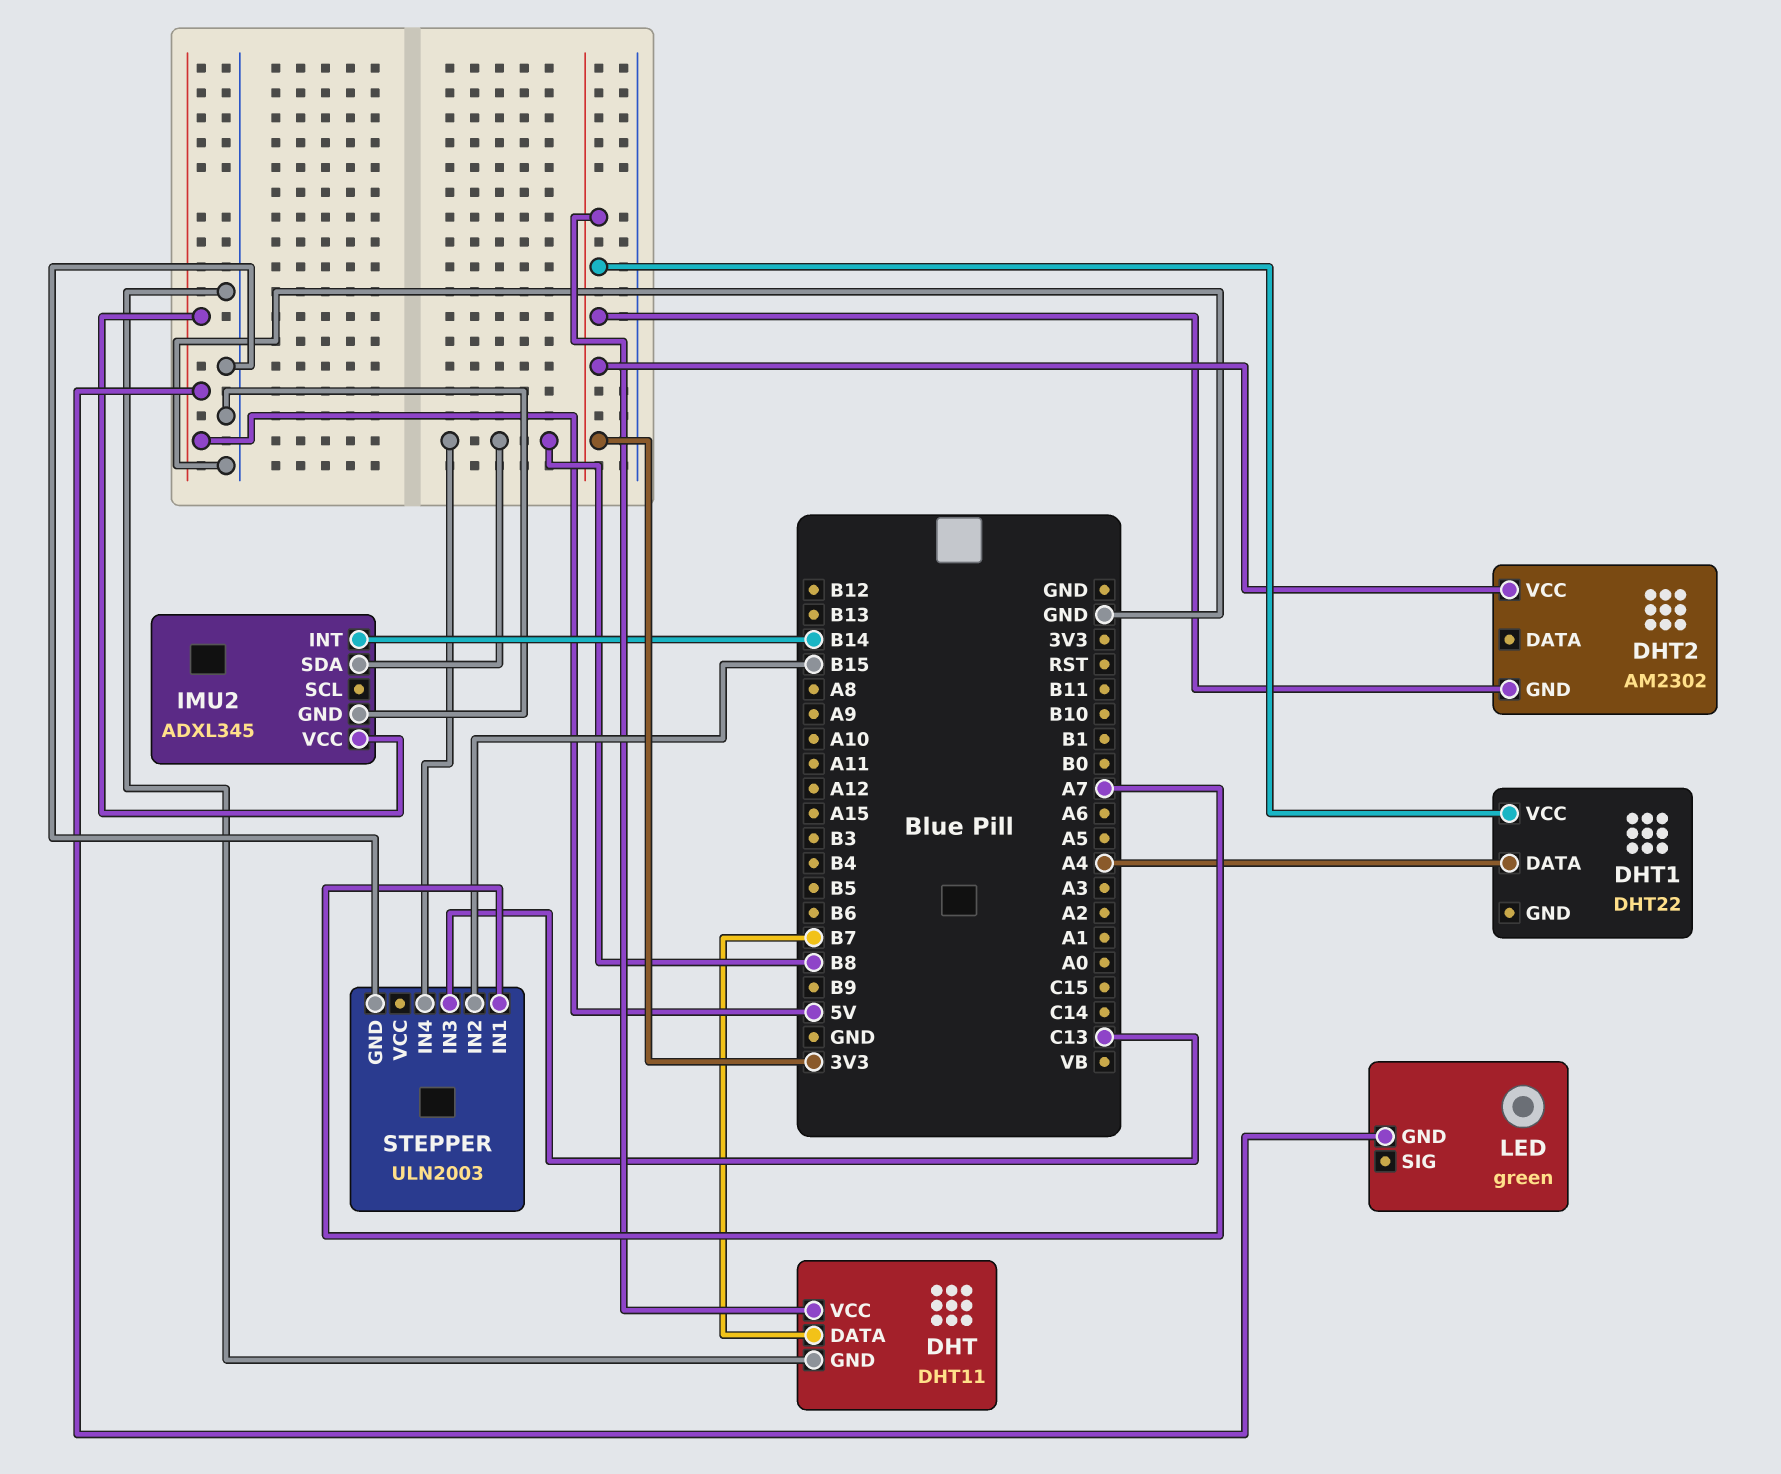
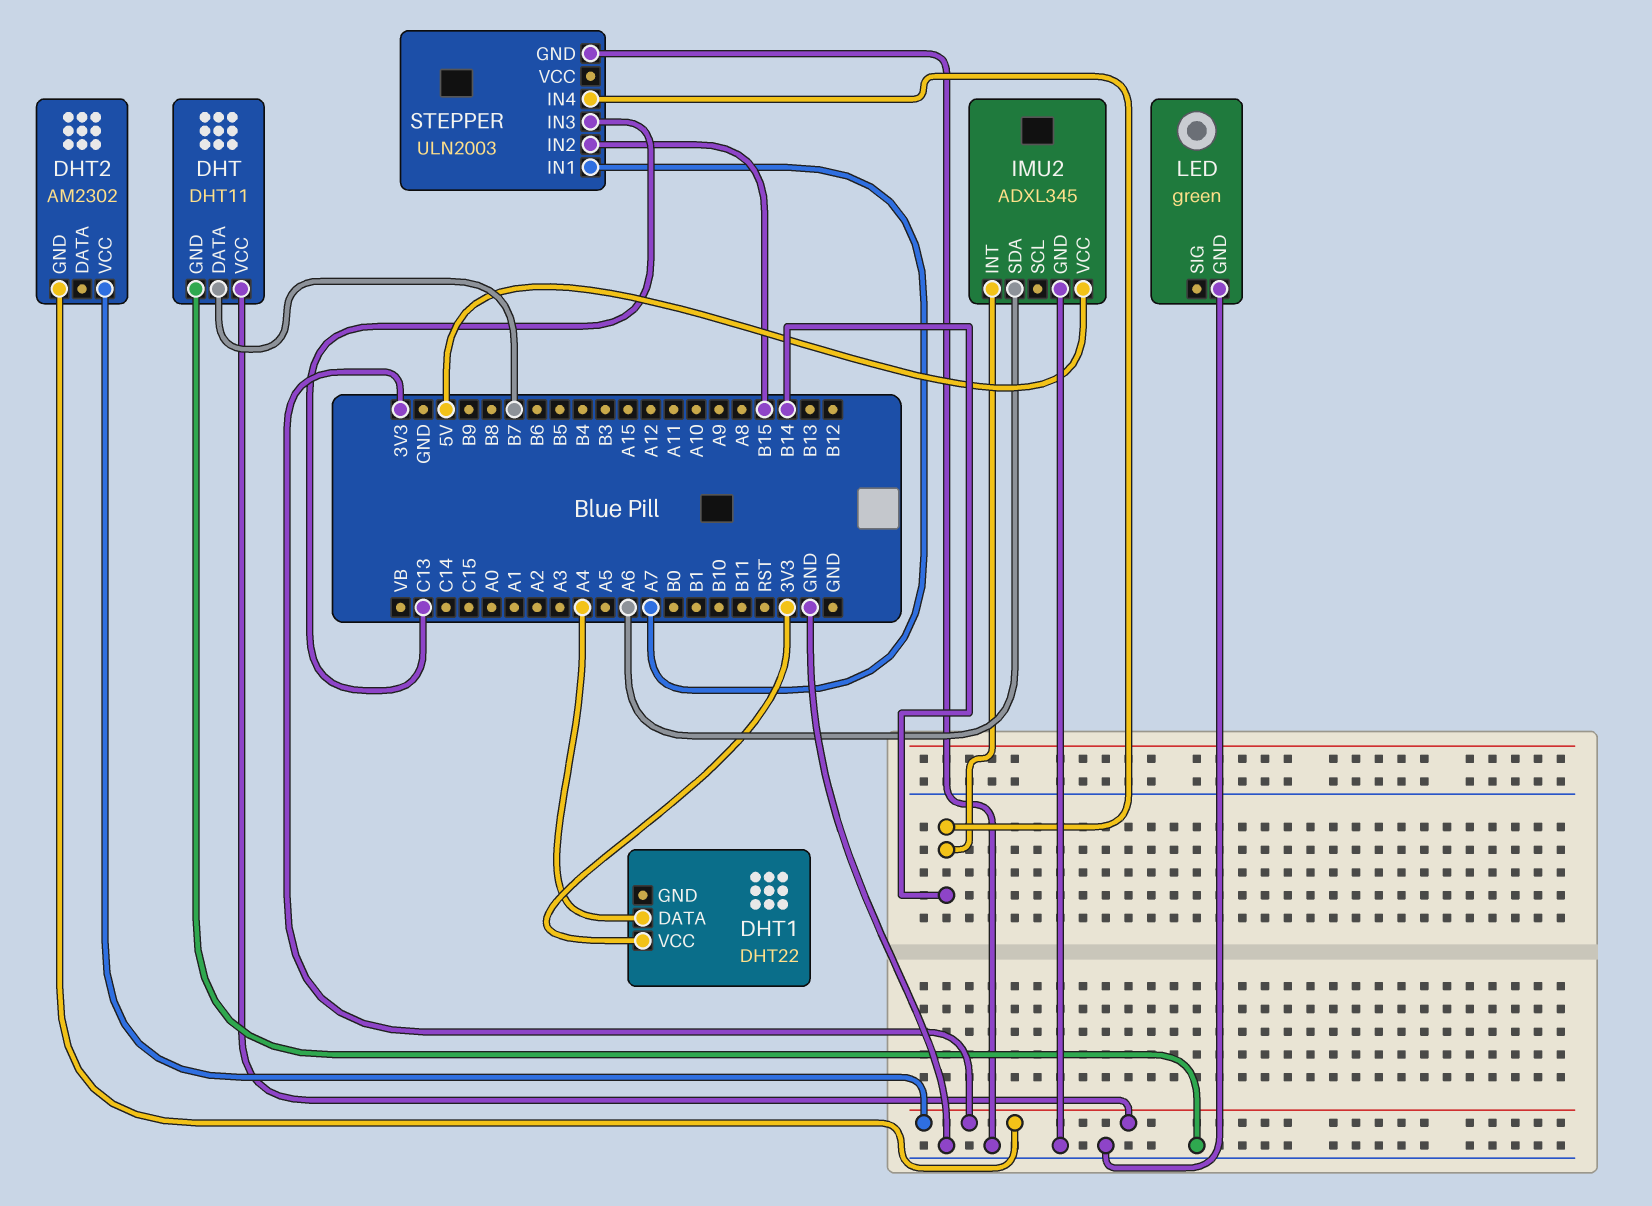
IMU2 pin SDA: B8 -> A6
LED pin GND: 5V -> GND
STEPPER pin IN4: B8 -> B14

